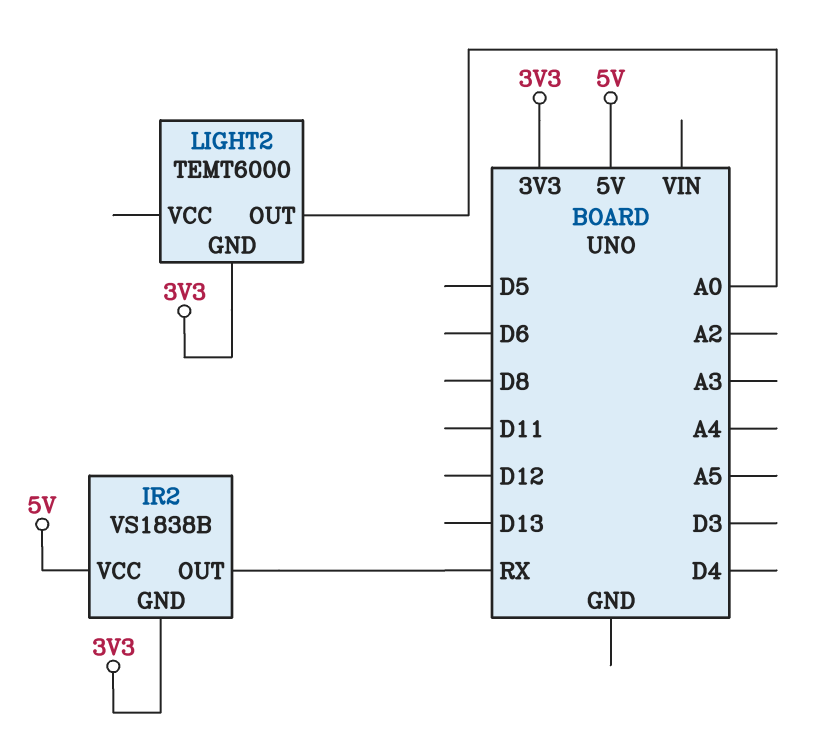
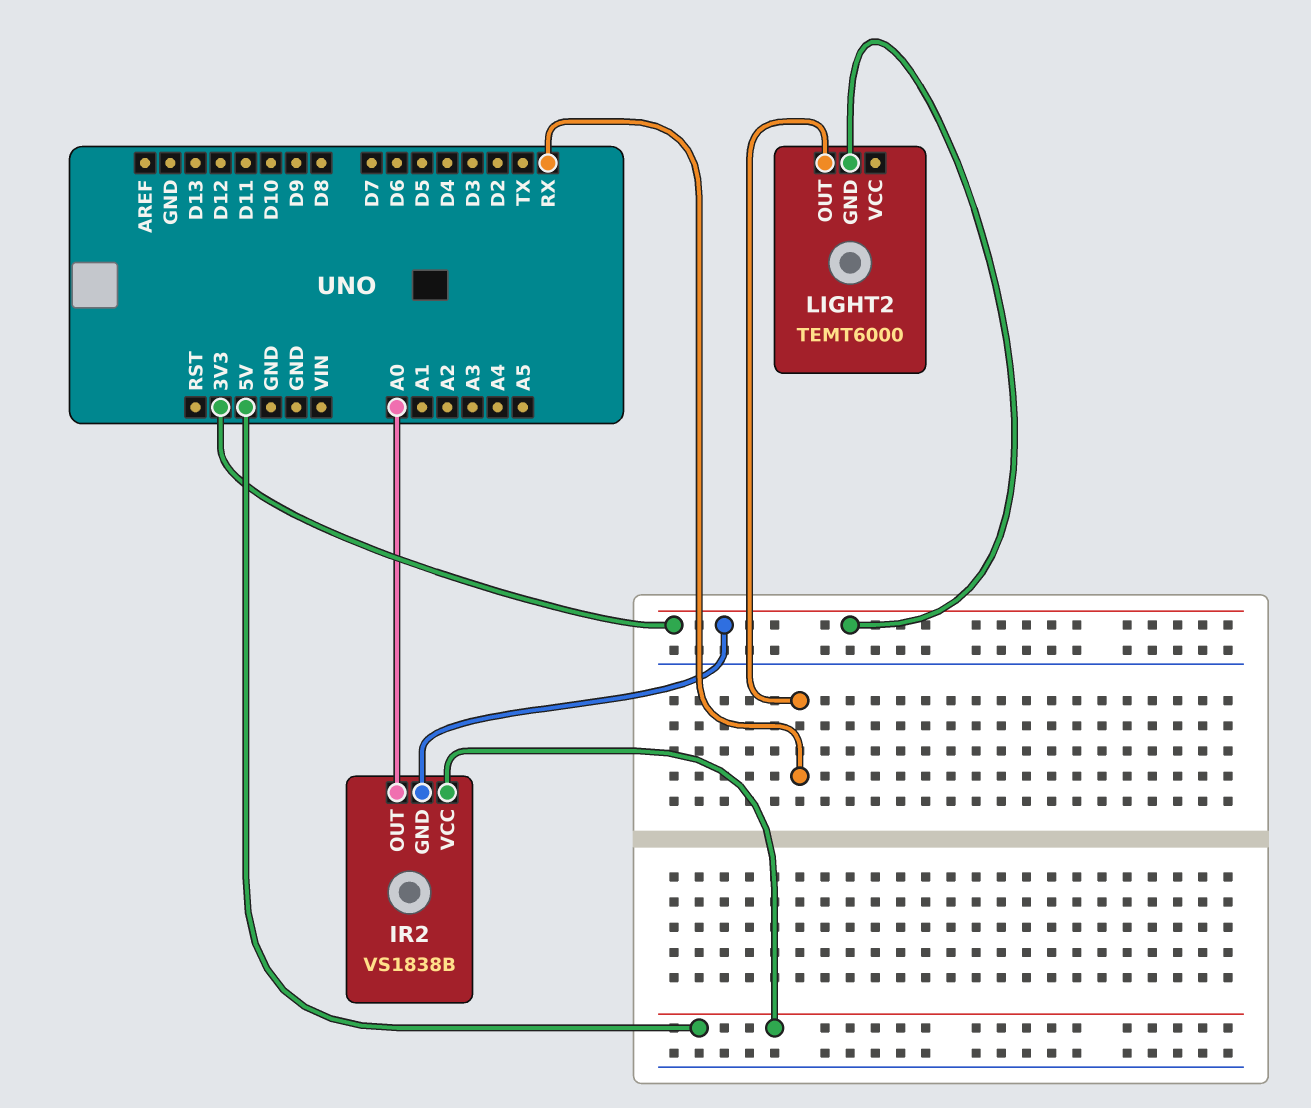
IR2 pin OUT: RX -> A0
LIGHT2 pin OUT: A0 -> RX

